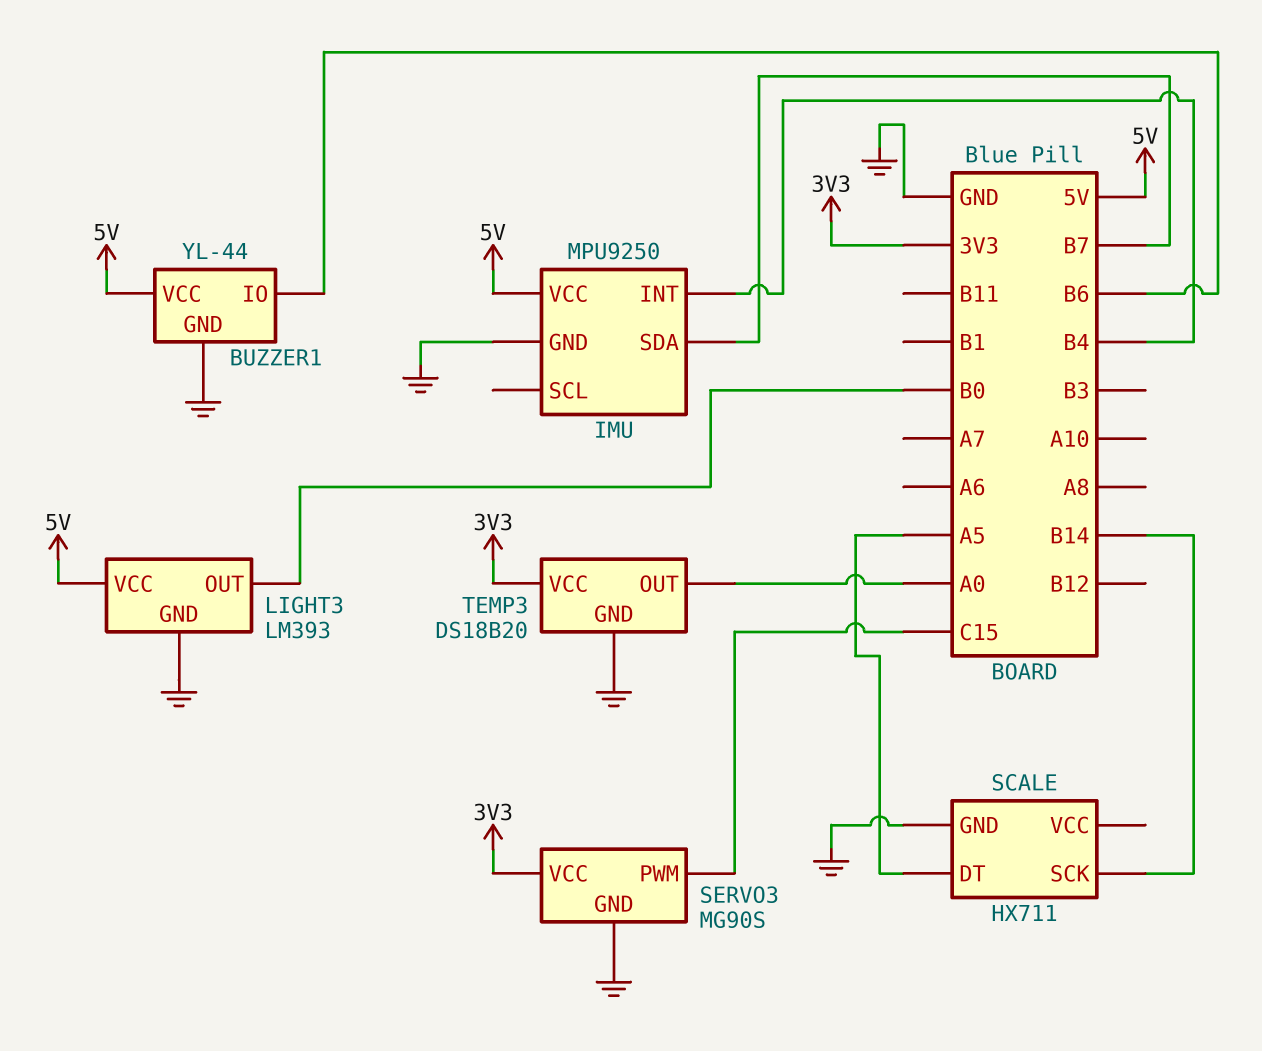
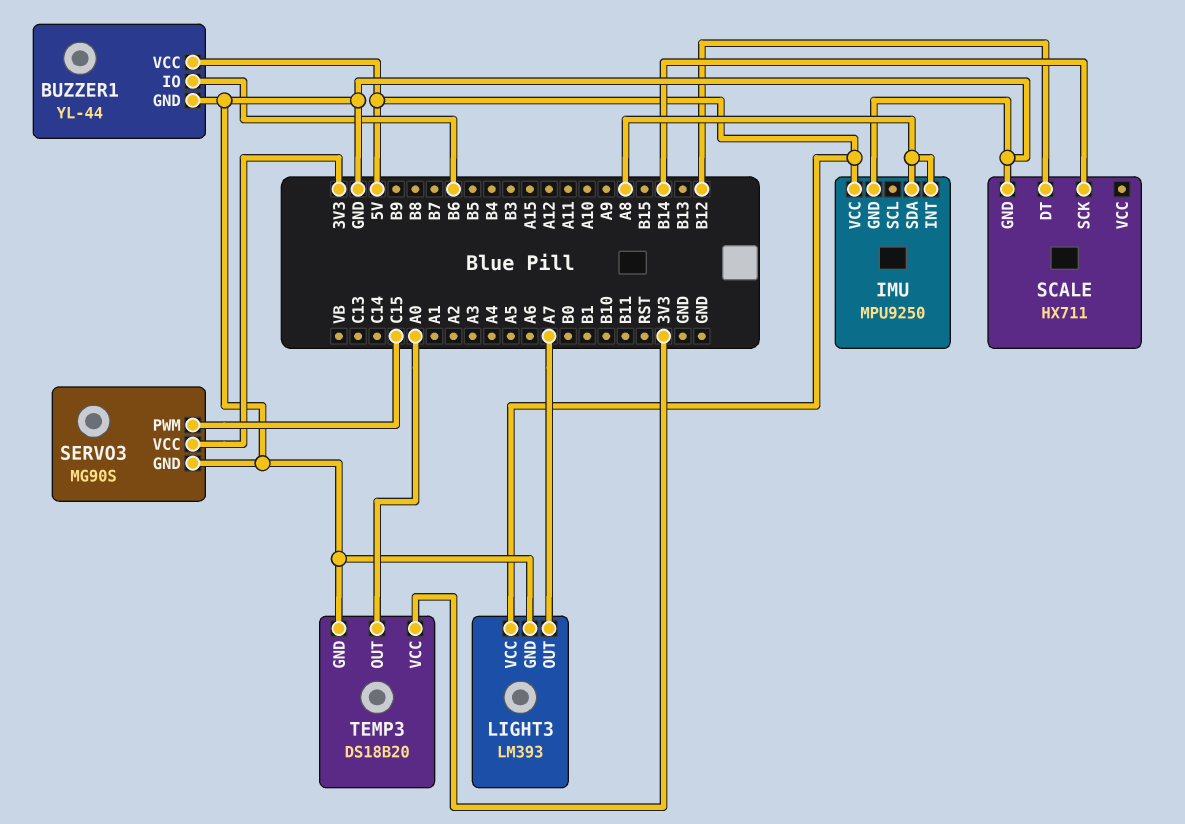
IMU pin INT: B4 -> A8
IMU pin SDA: B7 -> A8
LIGHT3 pin OUT: B0 -> A7
SCALE pin DT: A5 -> B12

